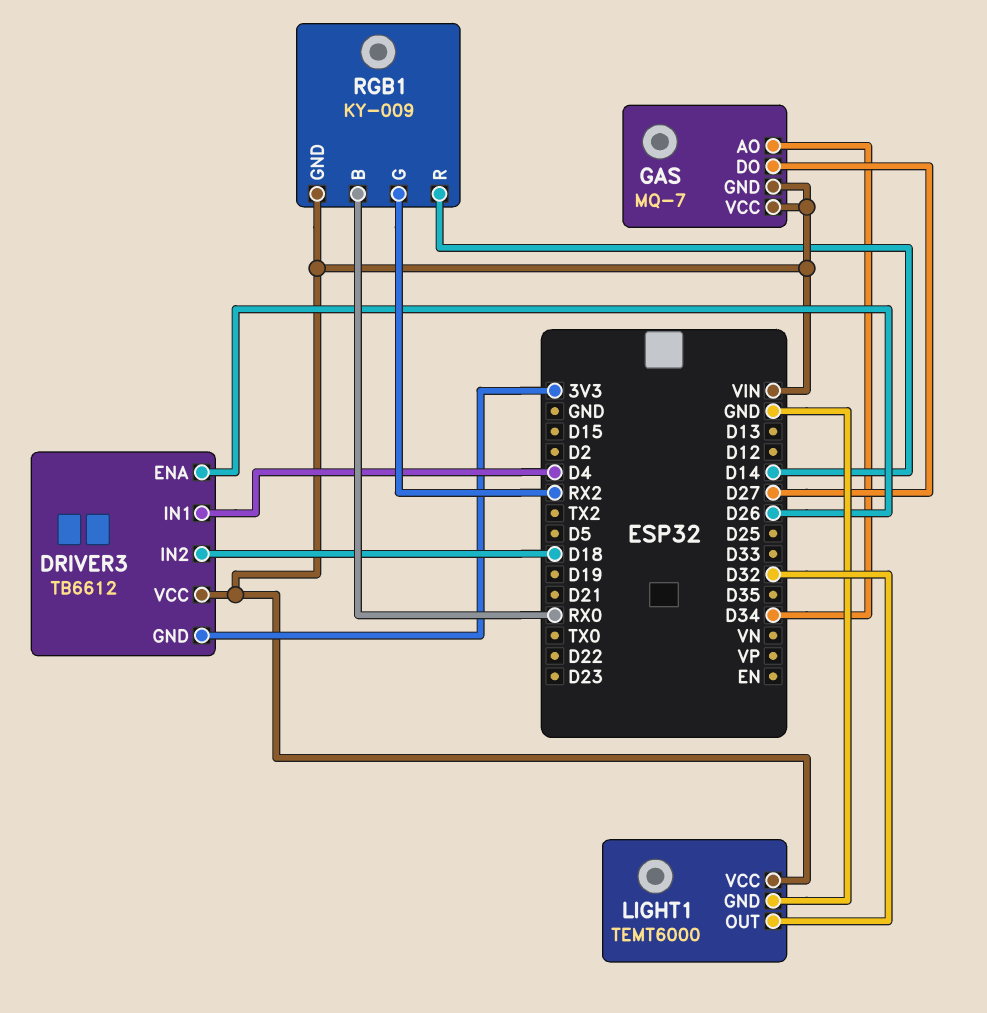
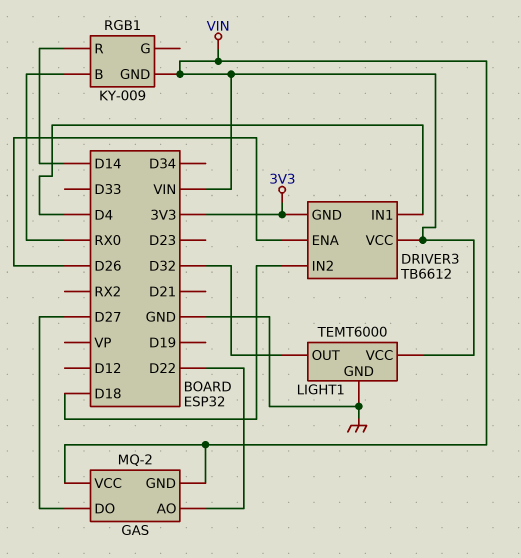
GAS: MQ-7 -> MQ-2
GAS pin AO: D34 -> D22
RGB1 pin G: RX2 -> none

